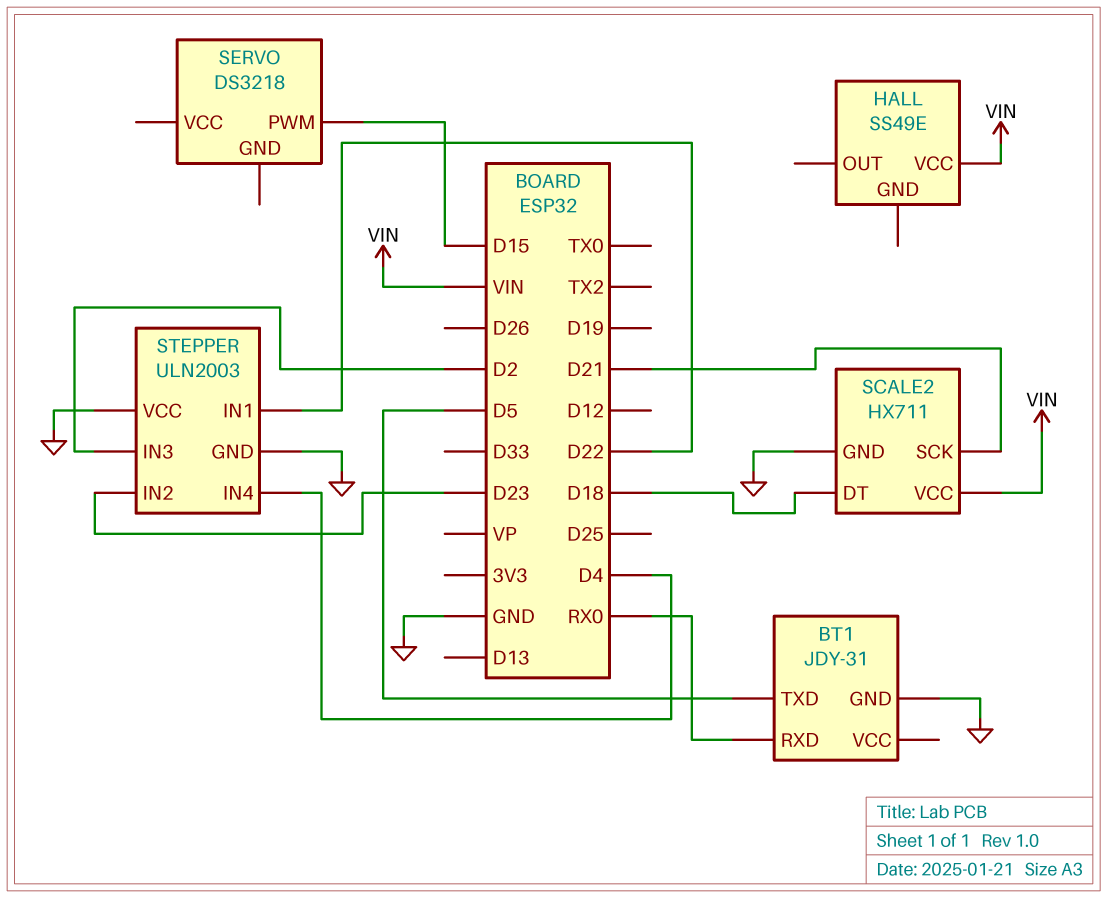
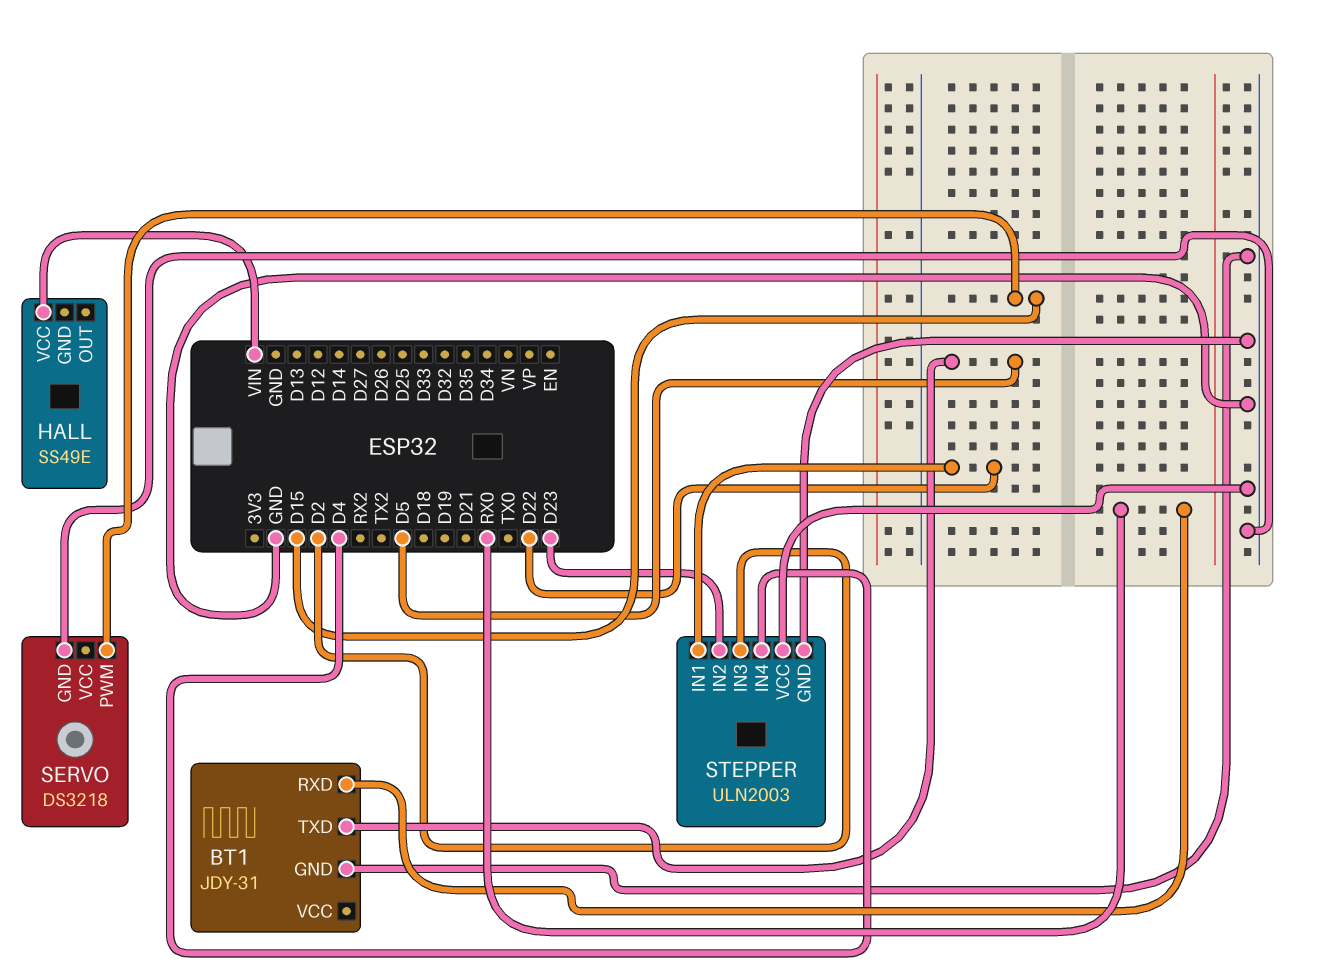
SCALE2: HX711 -> none
SCALE2 pin DT: D18 -> none
SCALE2 pin GND: GND -> none
SCALE2 pin SCK: D21 -> none
SCALE2 pin VCC: VIN -> none
SERVO pin GND: none -> GND

